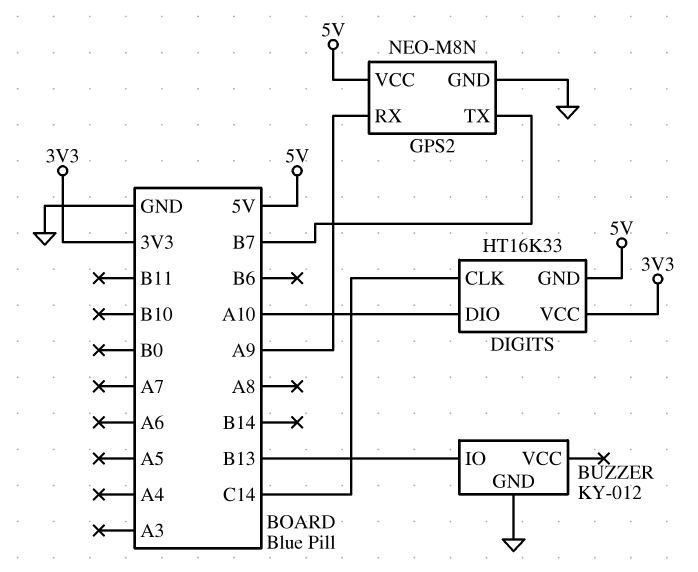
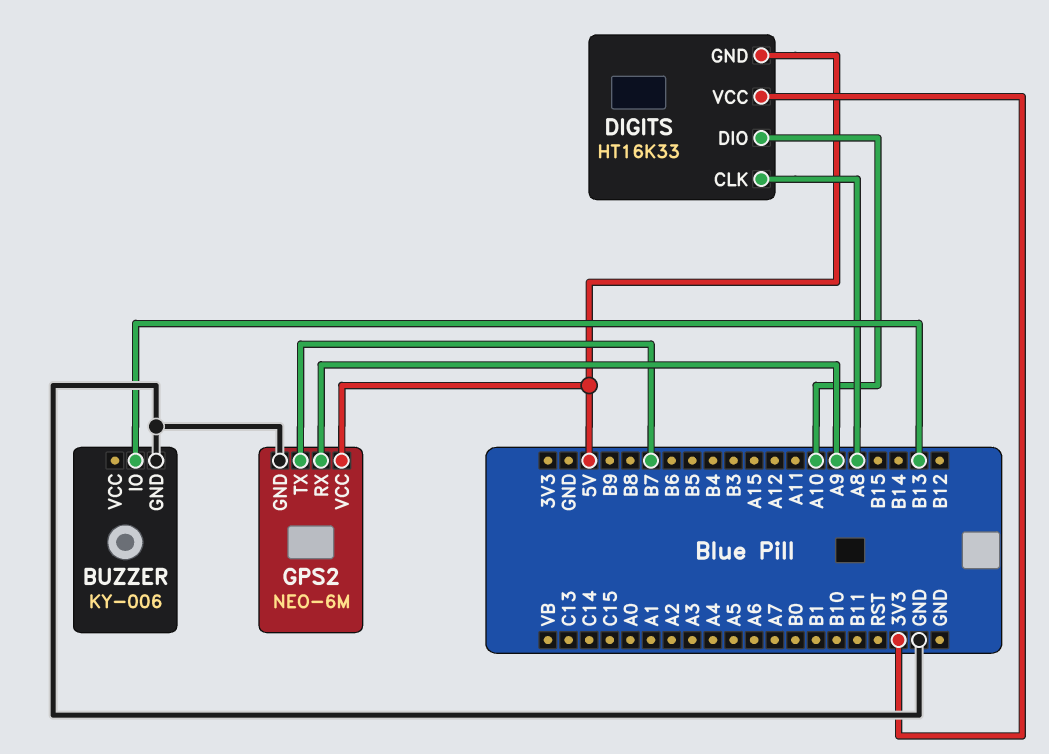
BUZZER: KY-012 -> KY-006
DIGITS pin CLK: C14 -> A8
GPS2: NEO-M8N -> NEO-6M

